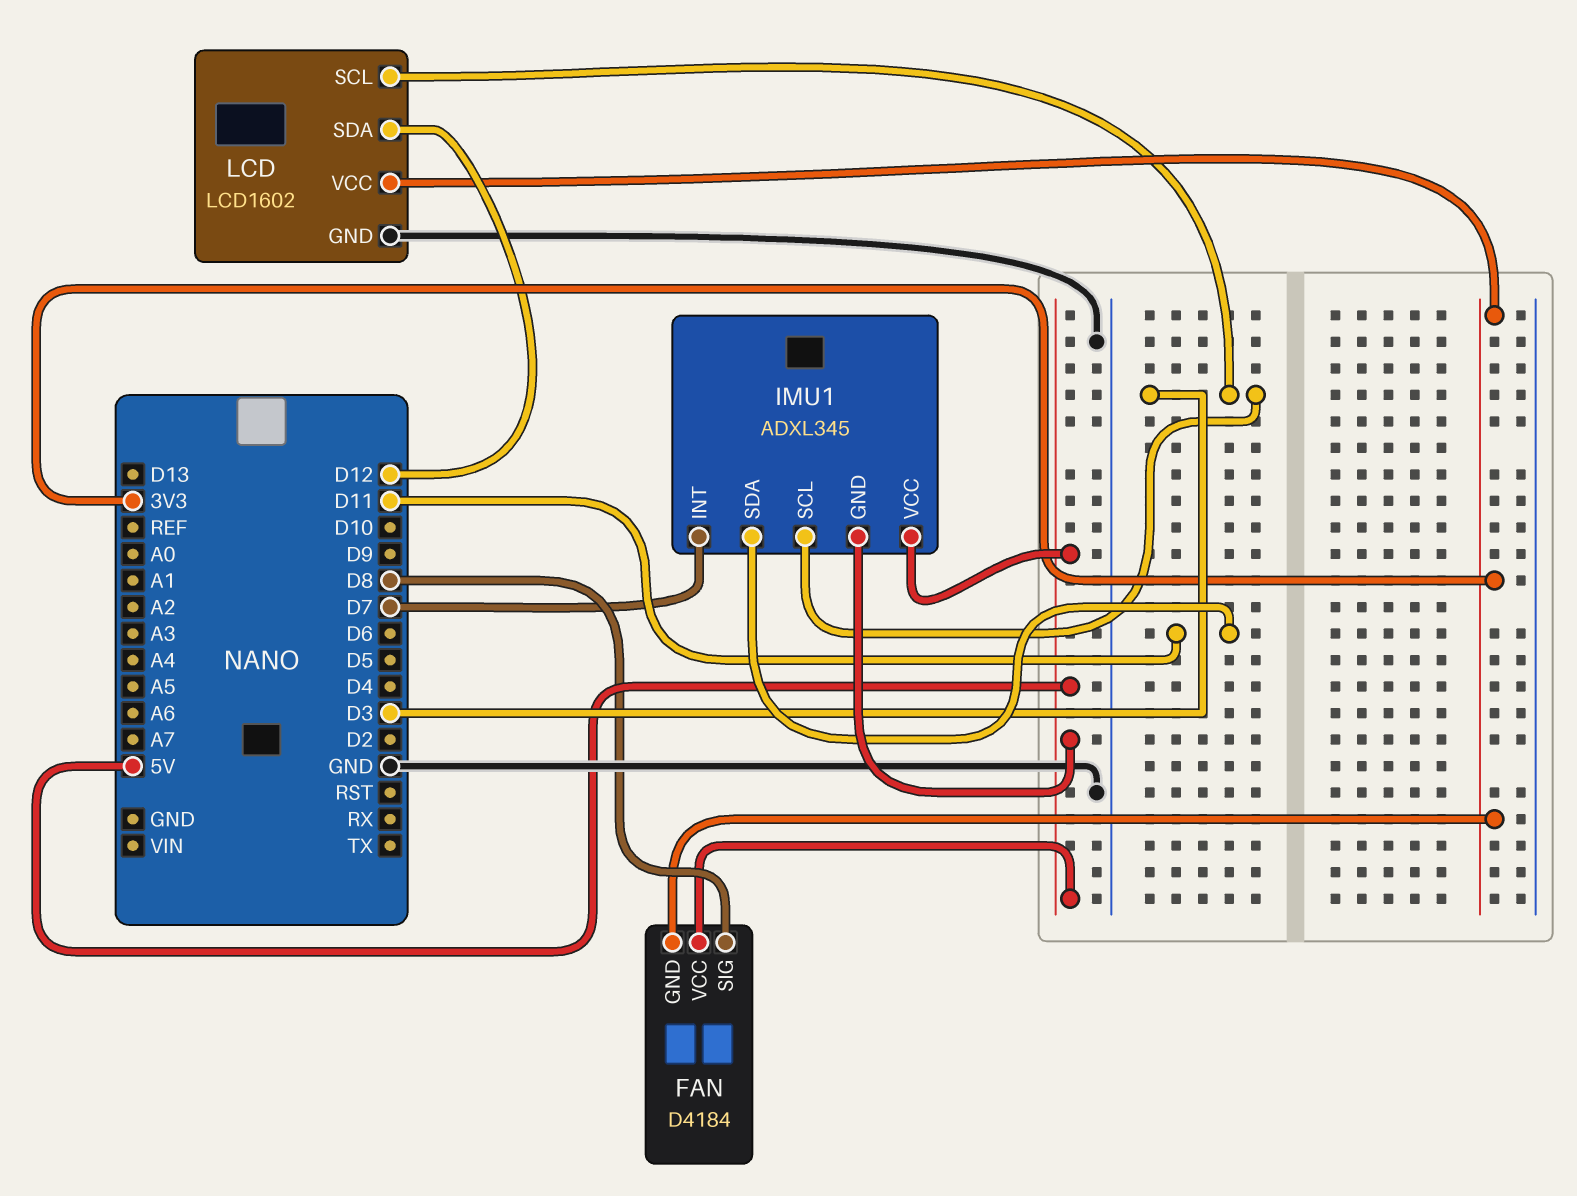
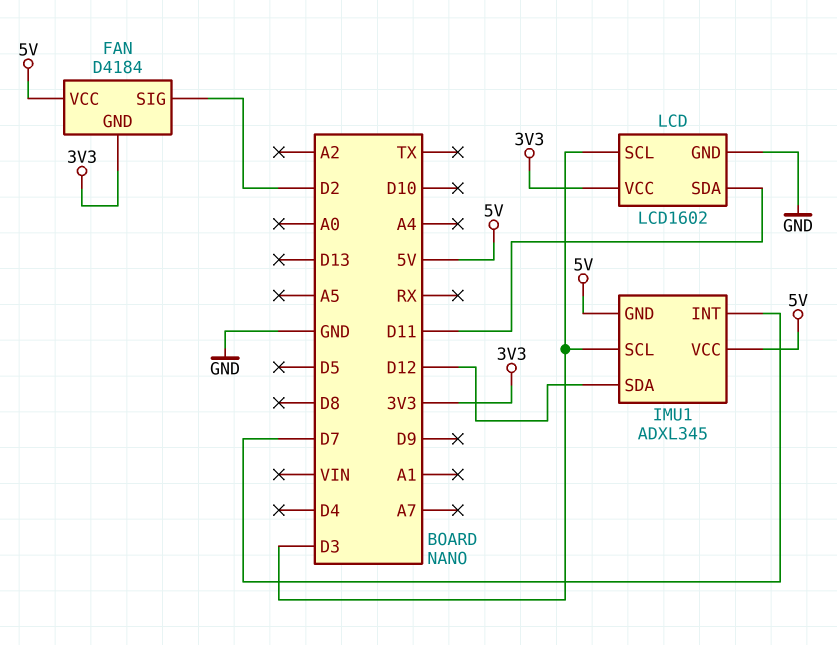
FAN pin SIG: D8 -> D2
IMU1 pin SDA: D11 -> D12
LCD pin SDA: D12 -> D11

